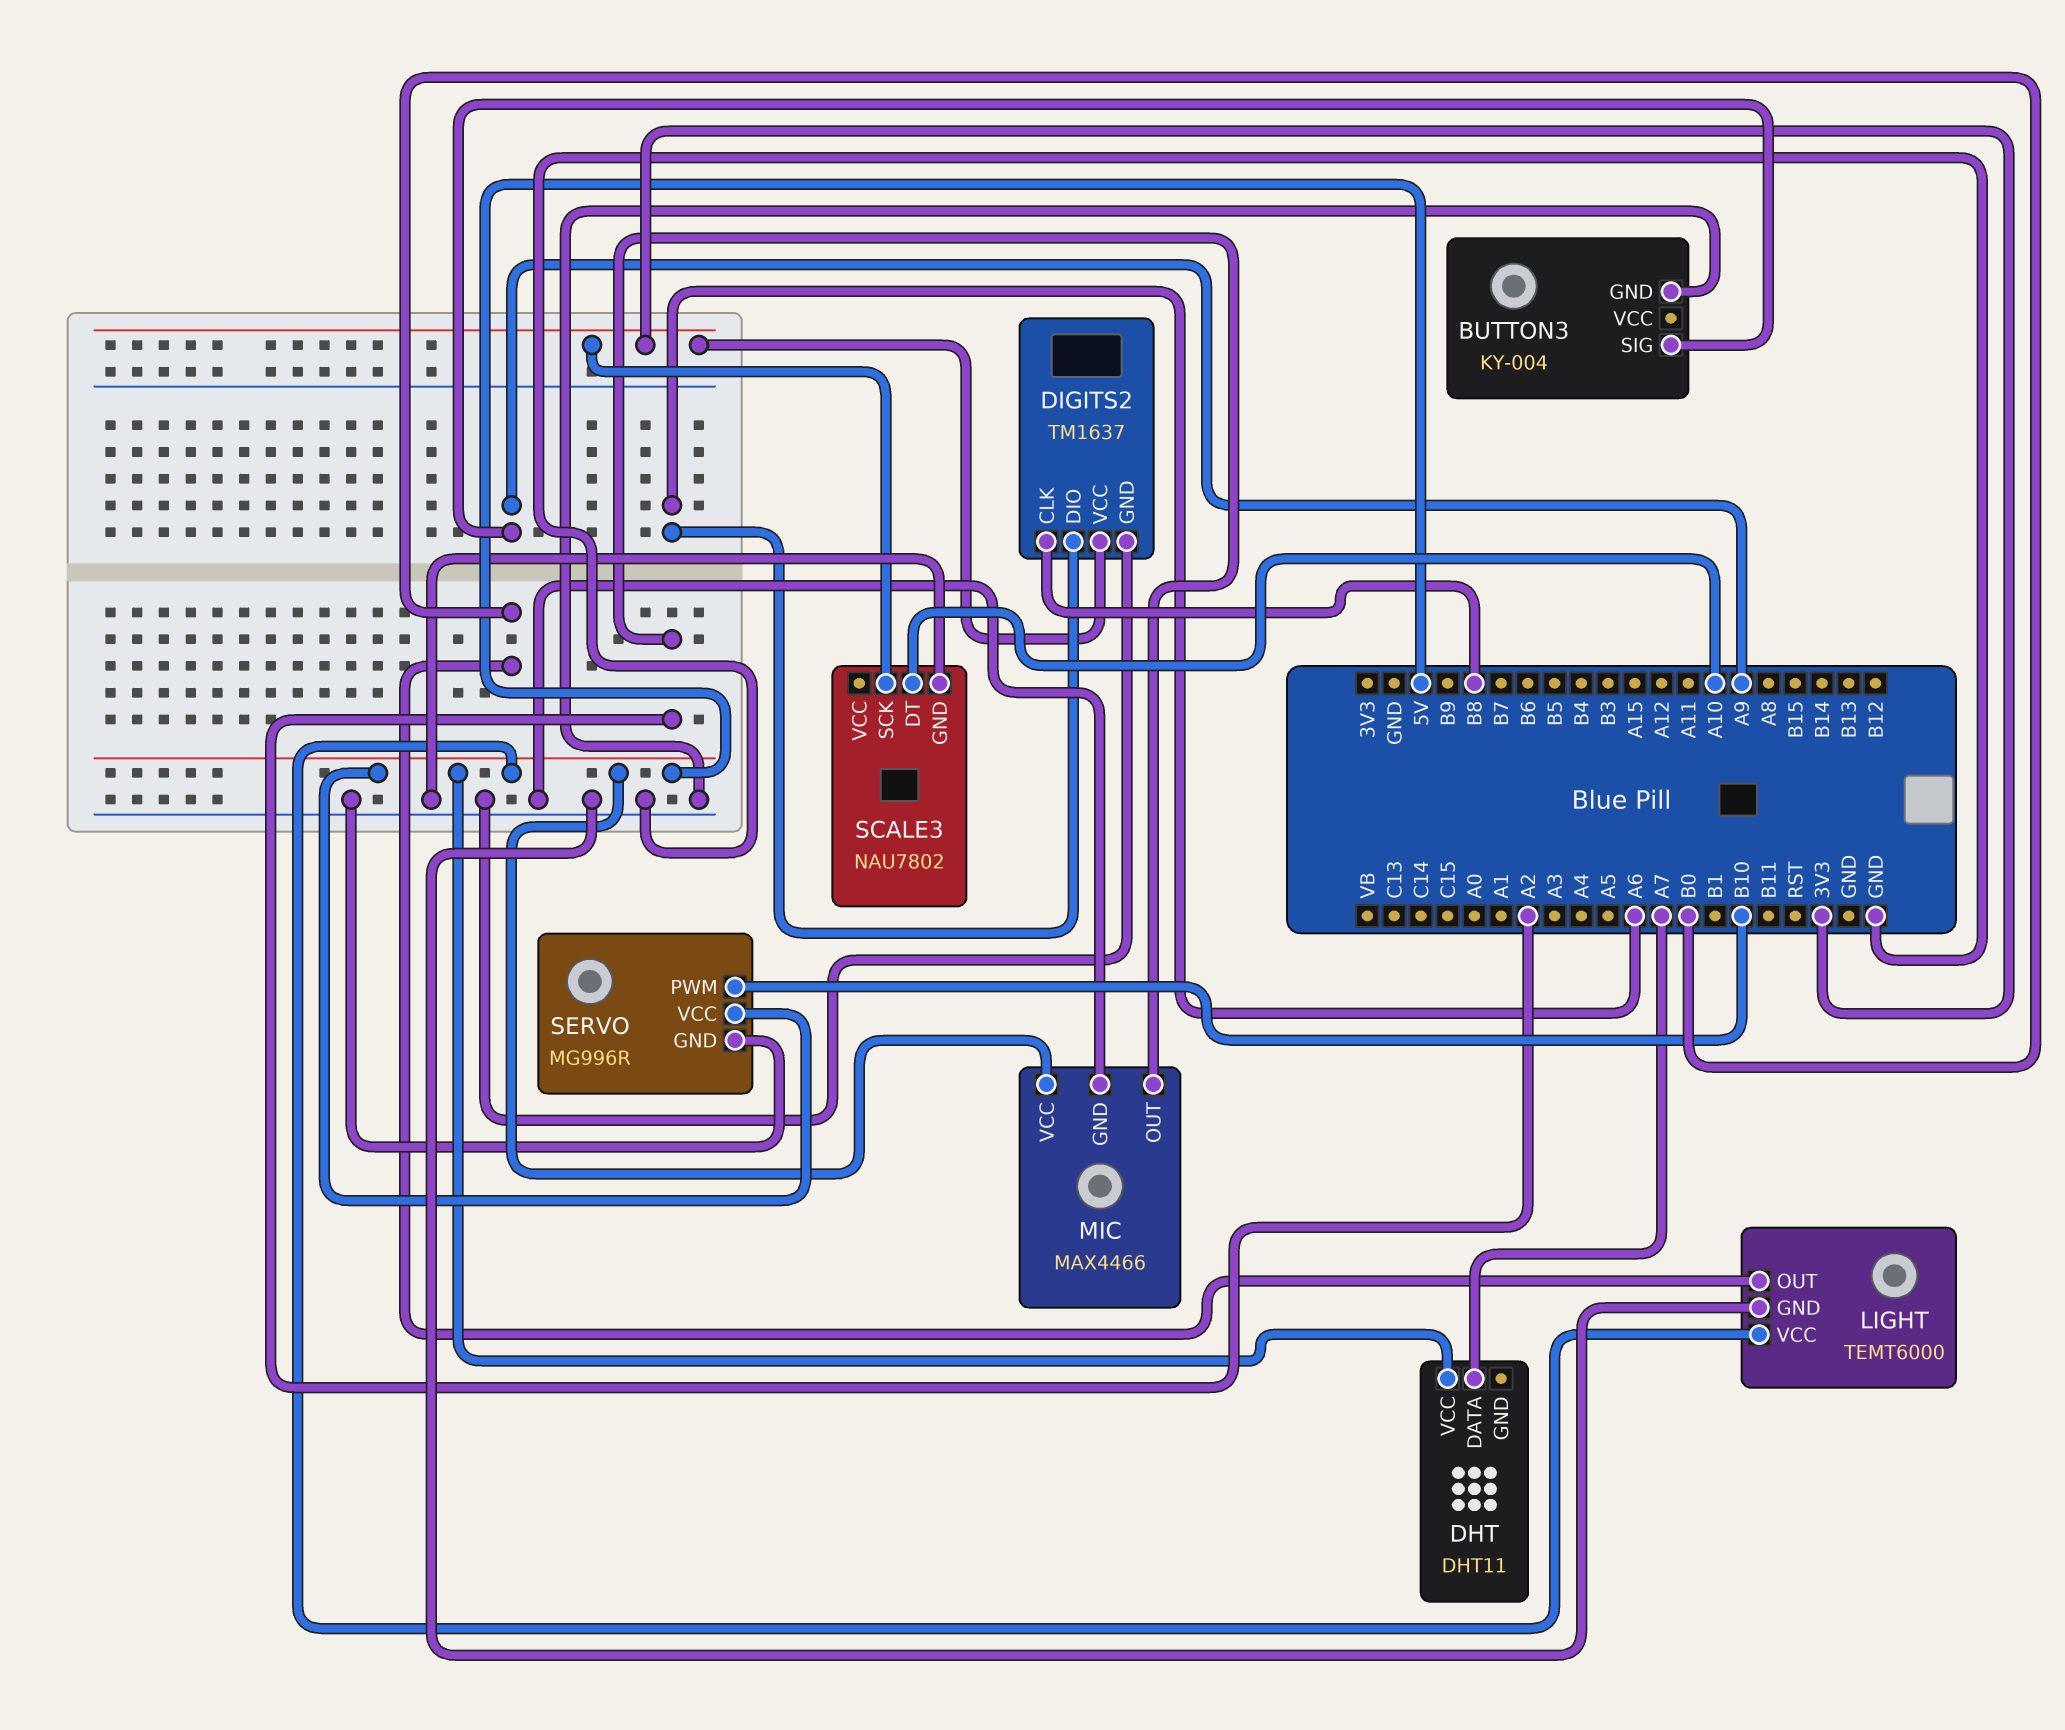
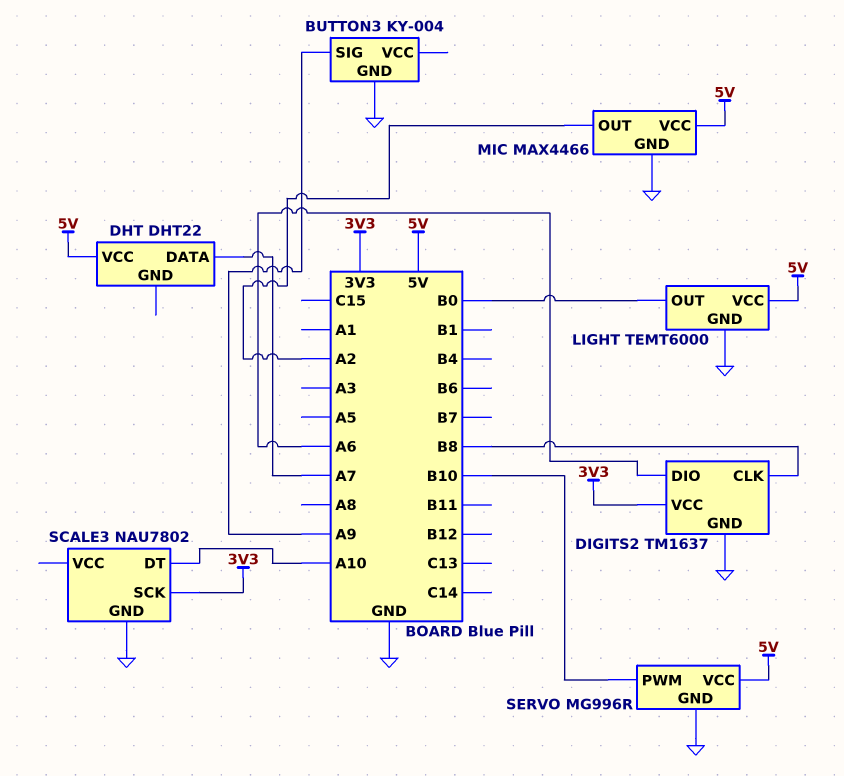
DHT: DHT11 -> DHT22

